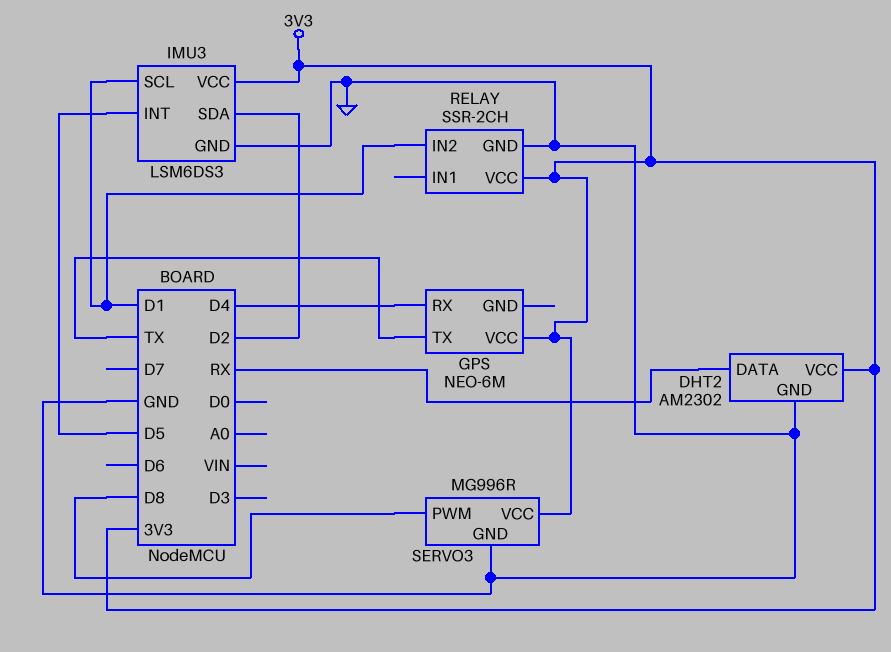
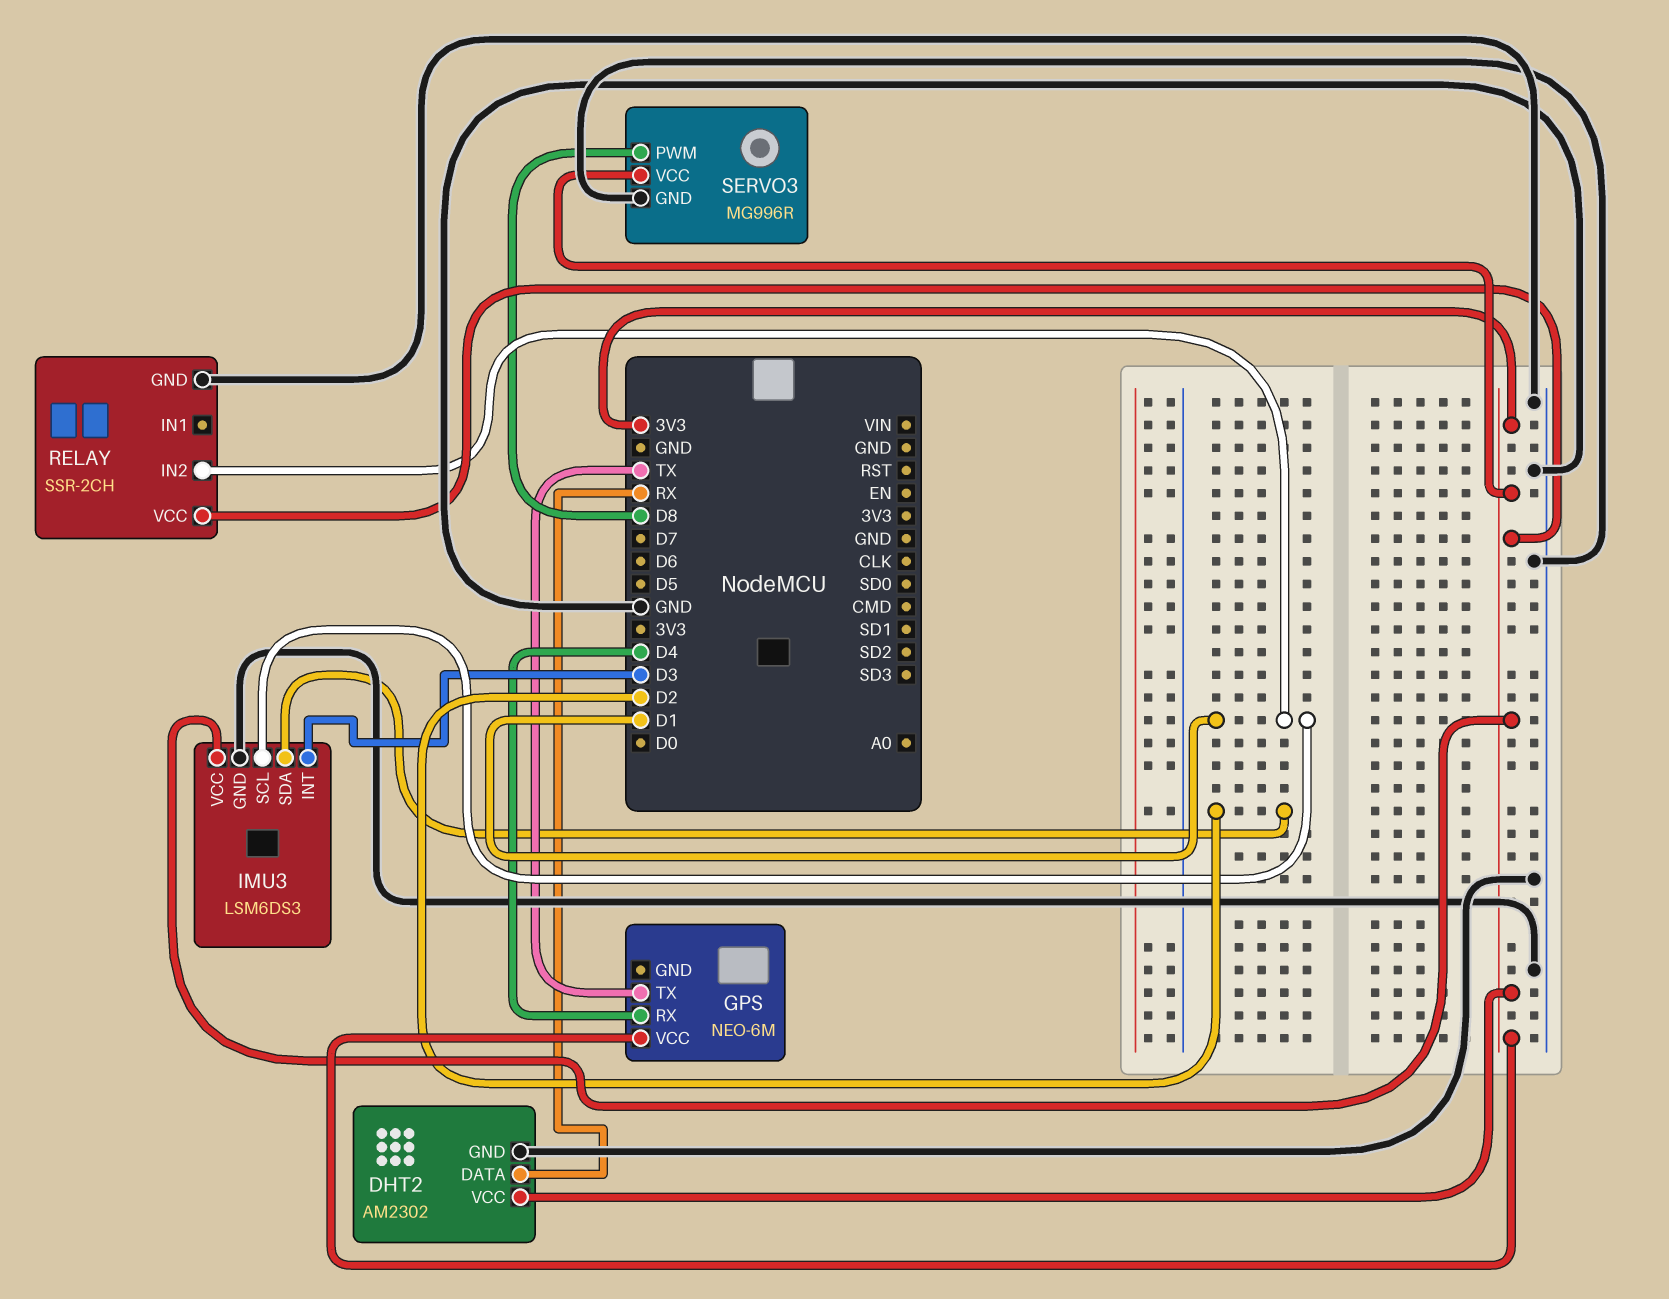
IMU3 pin INT: D5 -> D3

